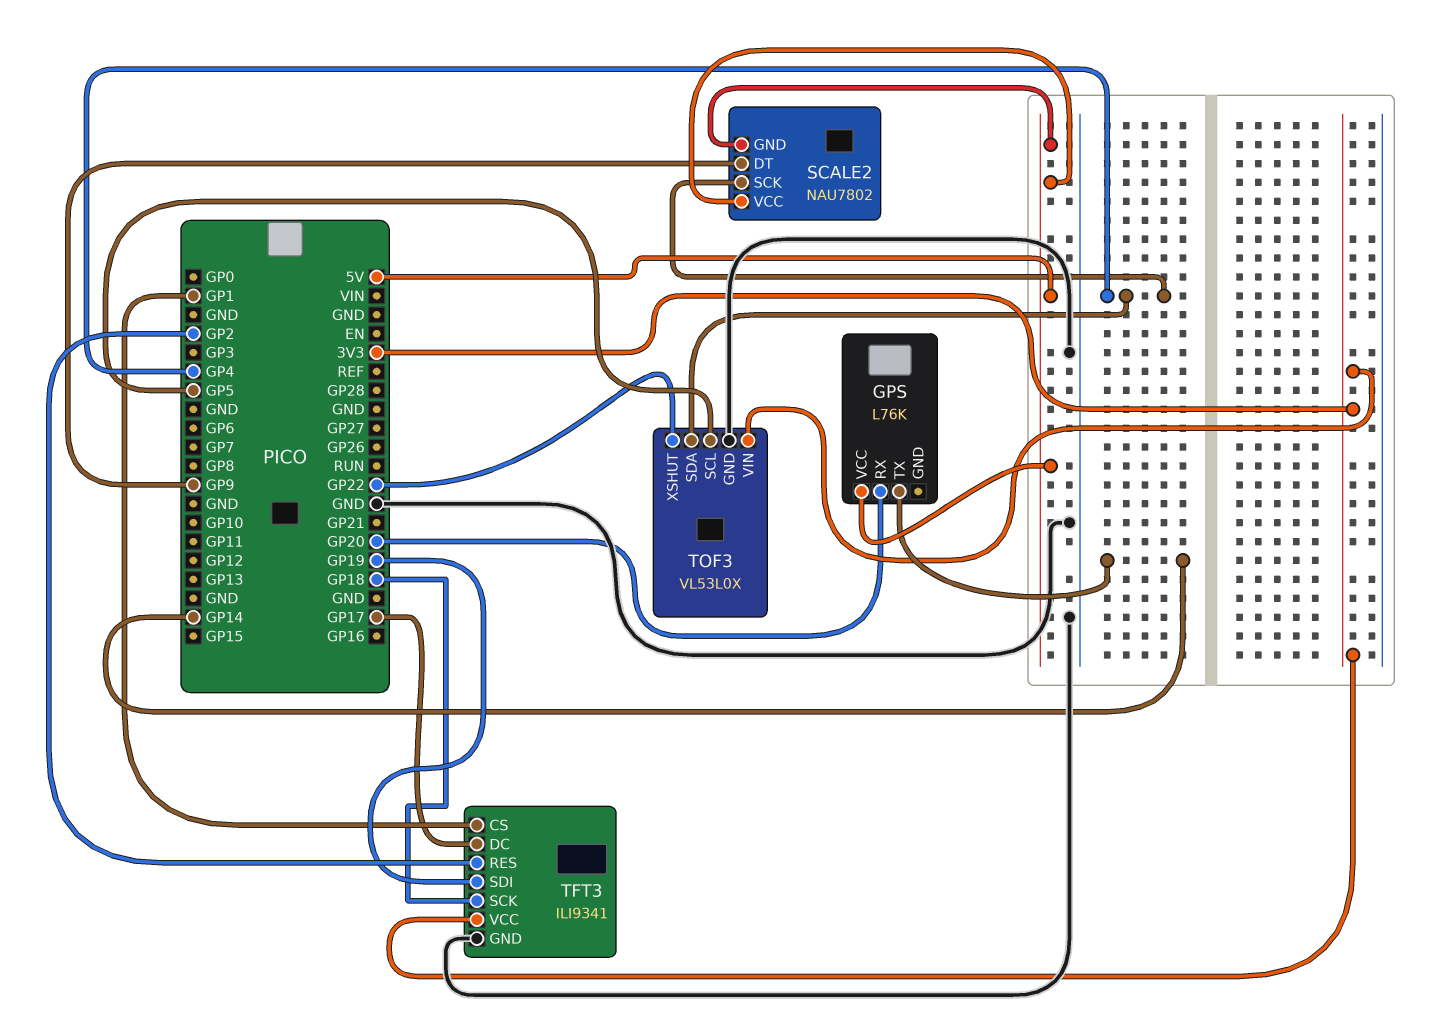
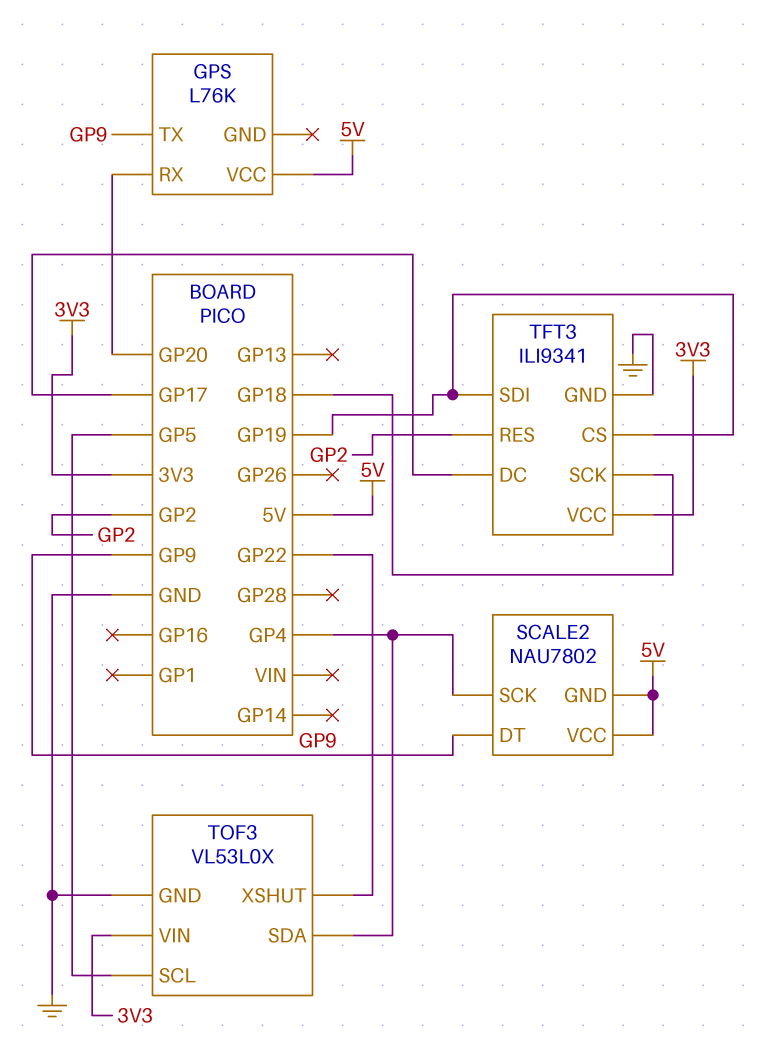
GPS pin TX: GP14 -> GP9
TFT3 pin CS: GP1 -> GP19

